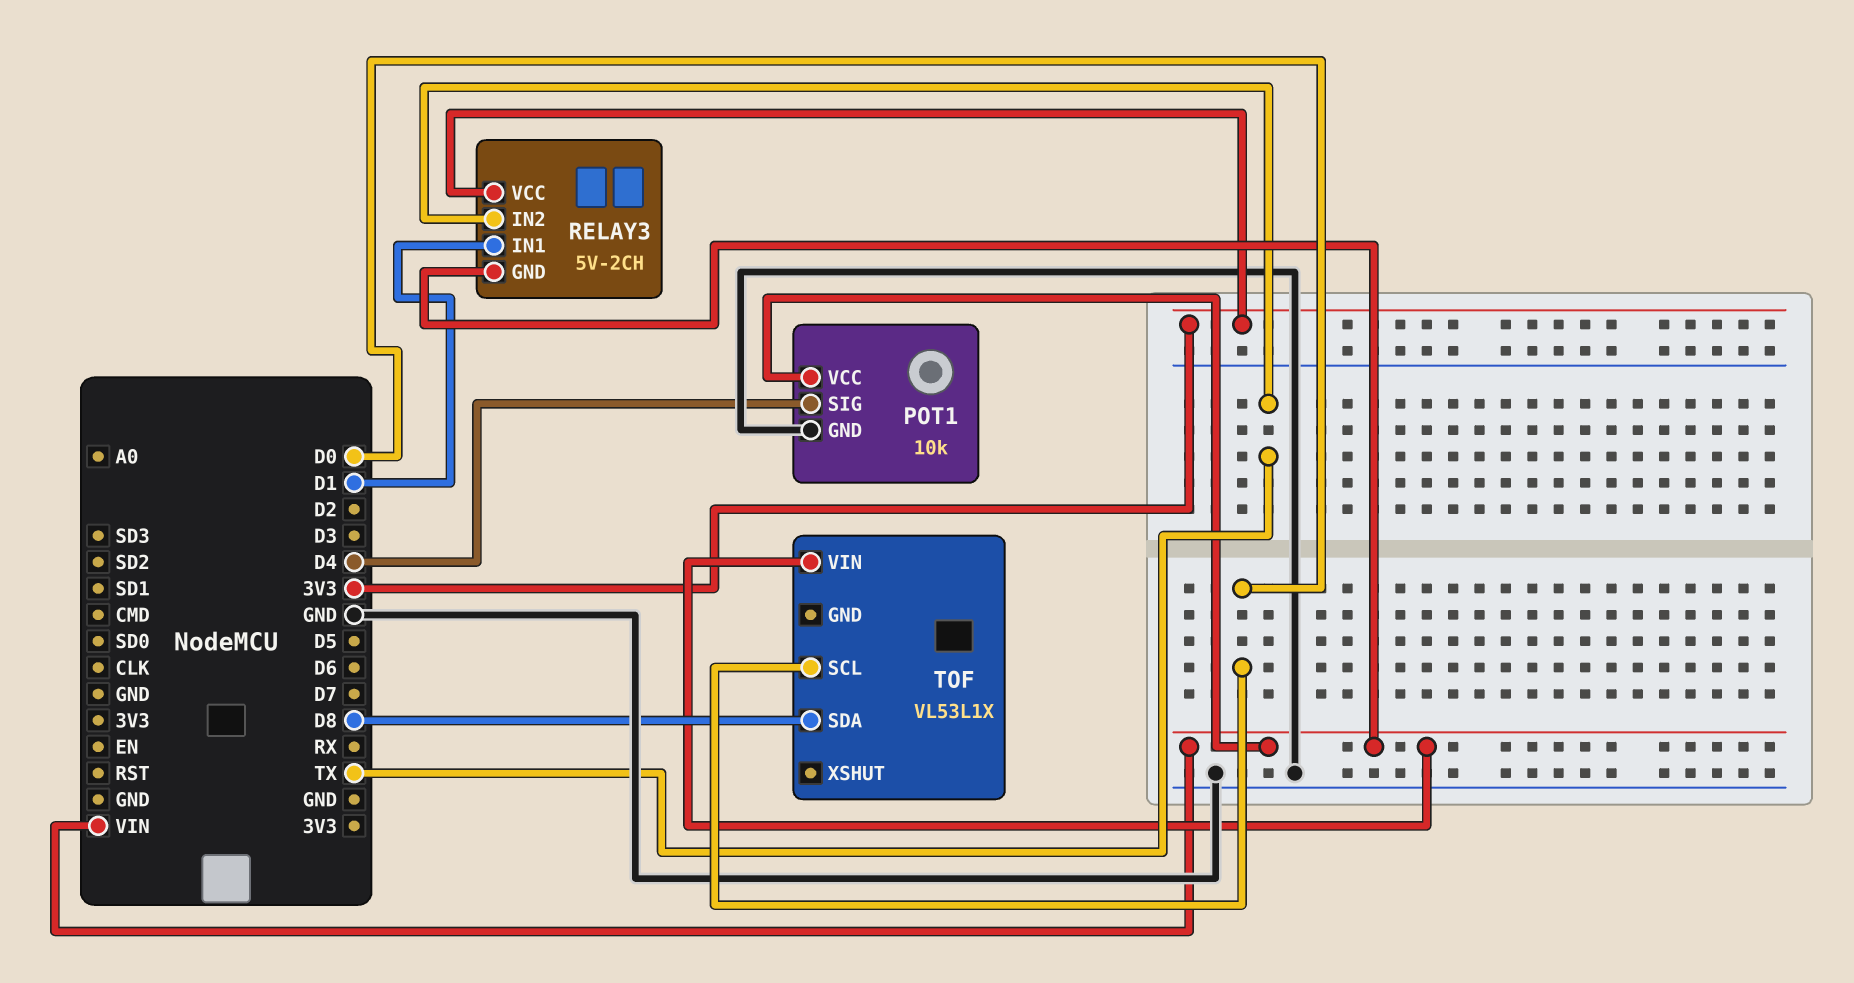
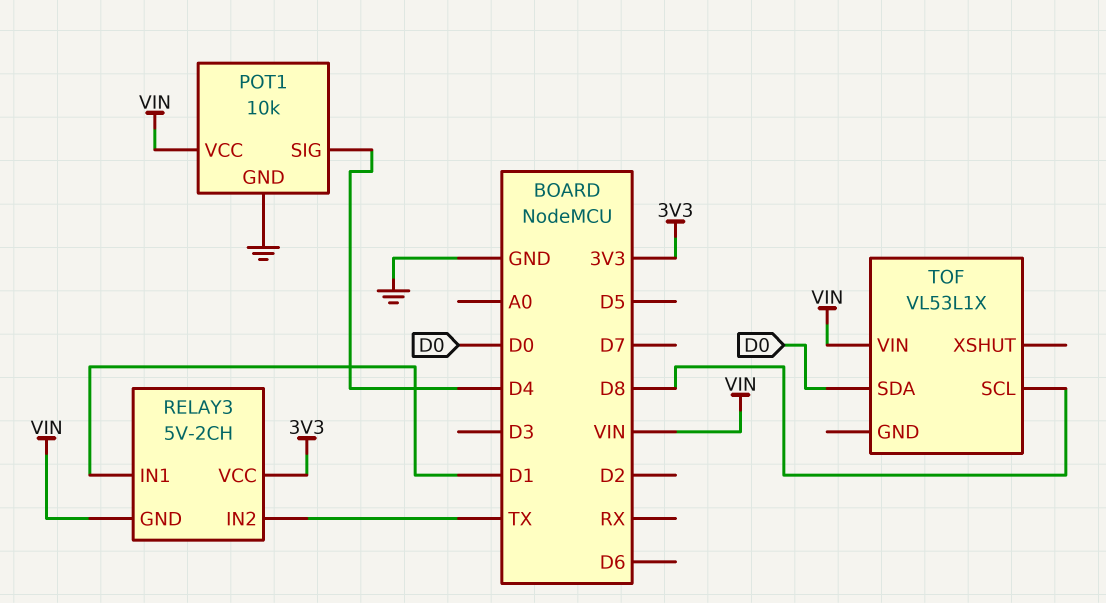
TOF pin SCL: D0 -> D8
TOF pin SDA: D8 -> D0

